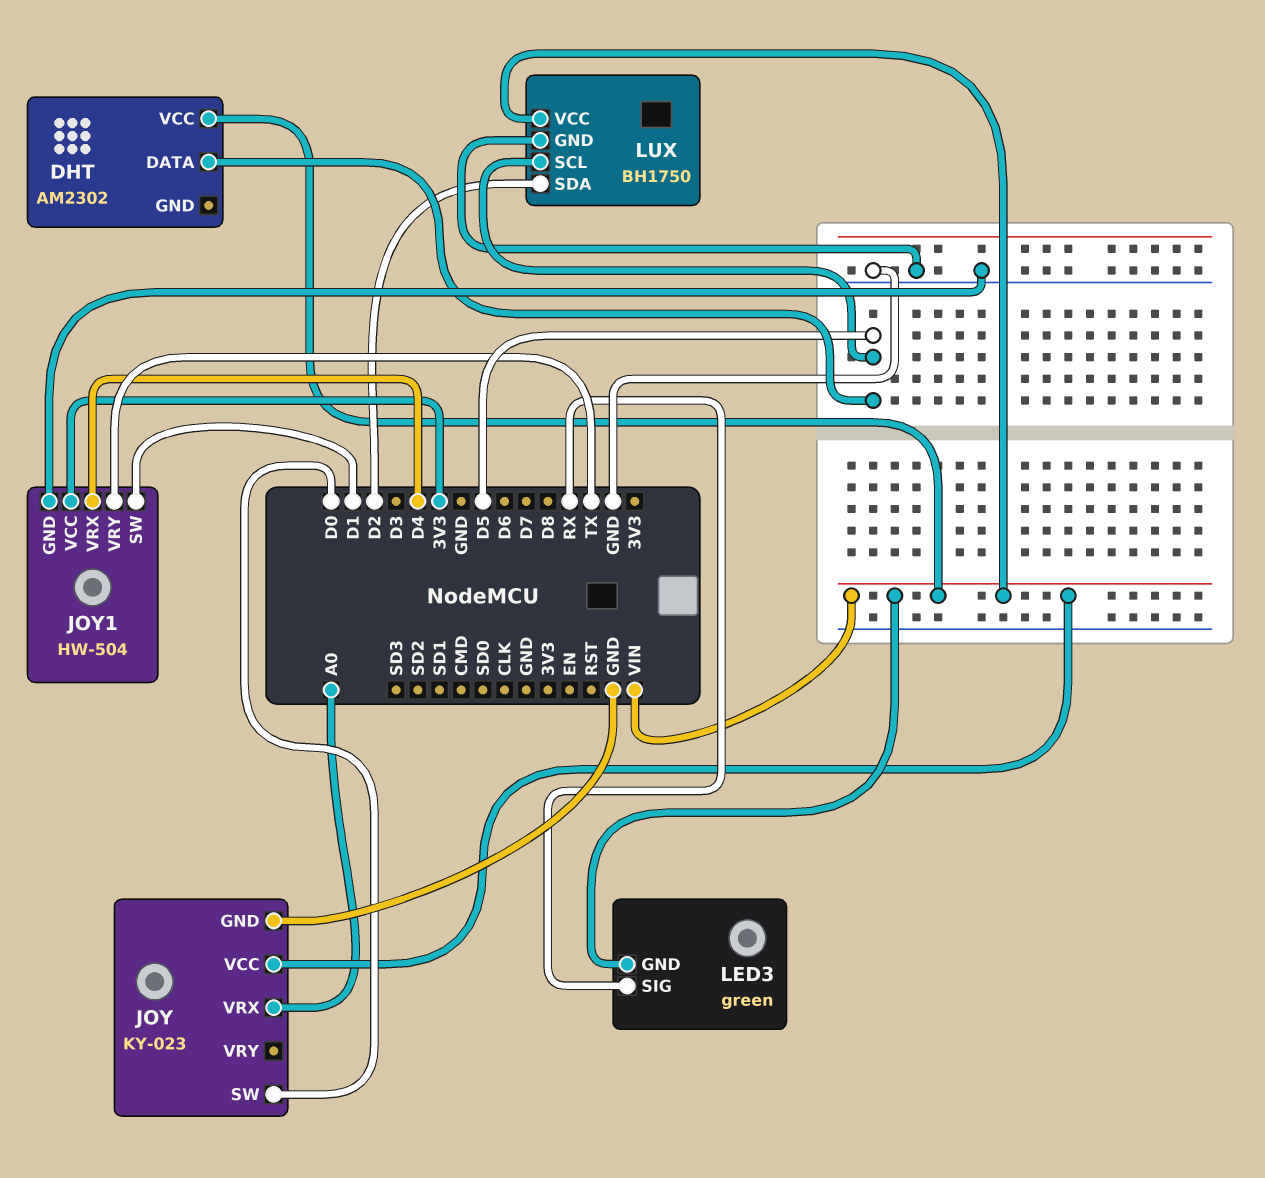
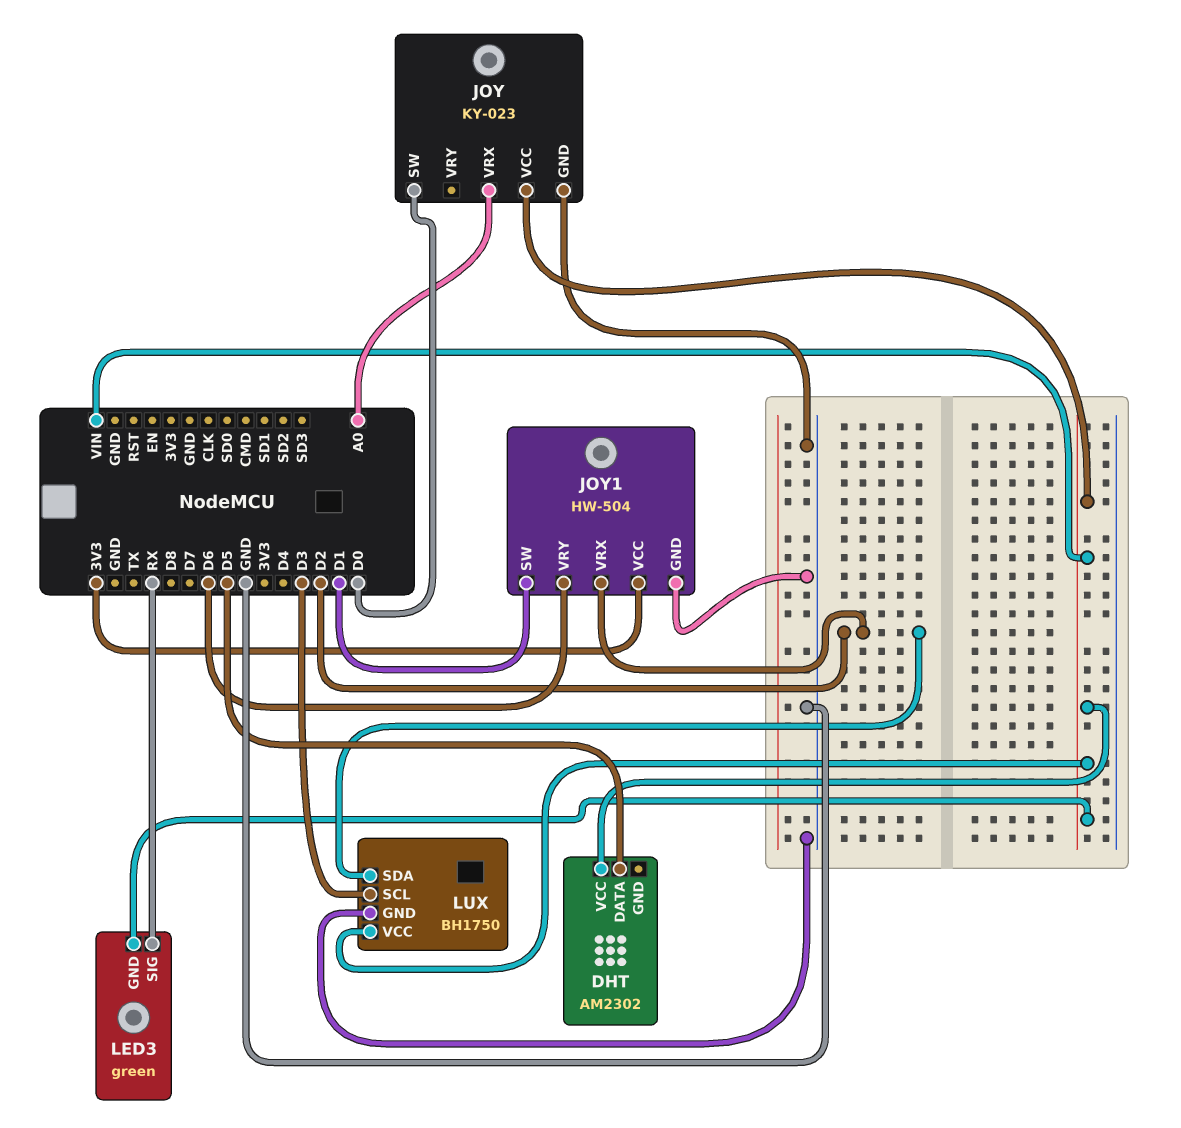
JOY1 pin VRX: D4 -> D2
JOY1 pin VRY: TX -> D6
LUX pin SCL: D5 -> D3

